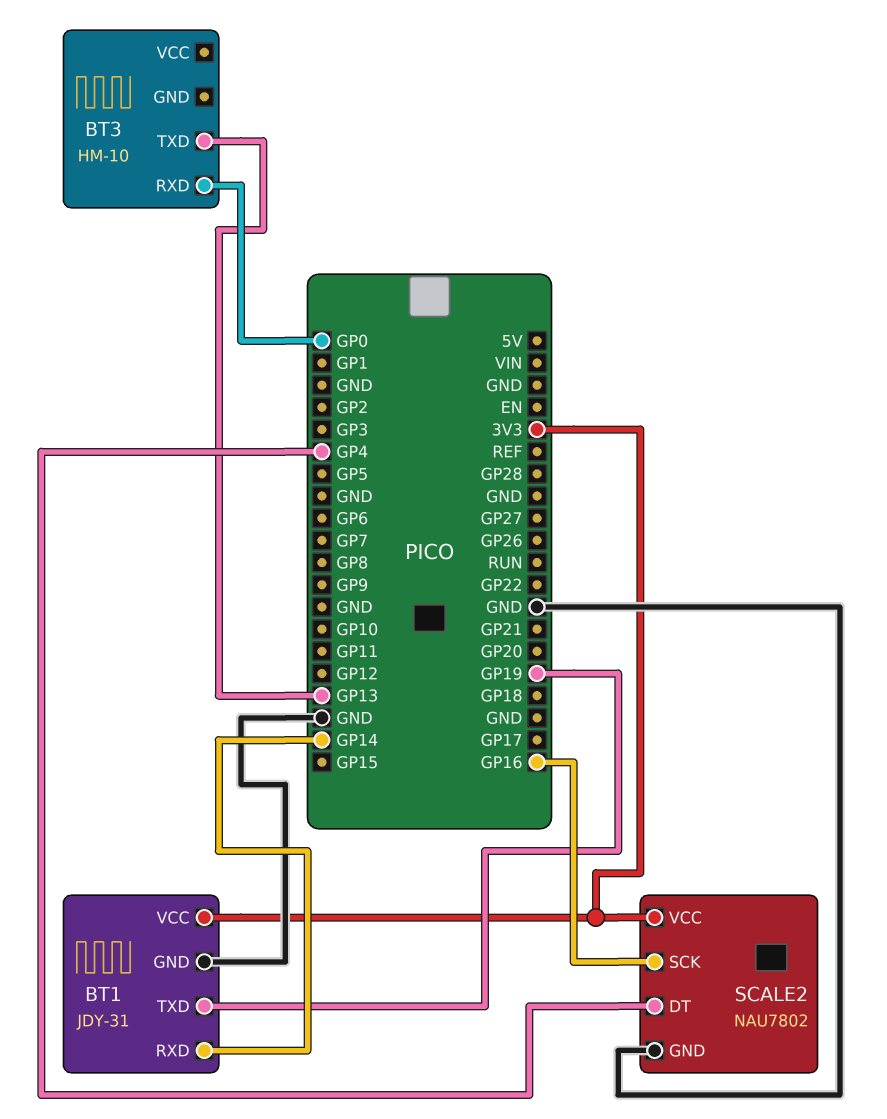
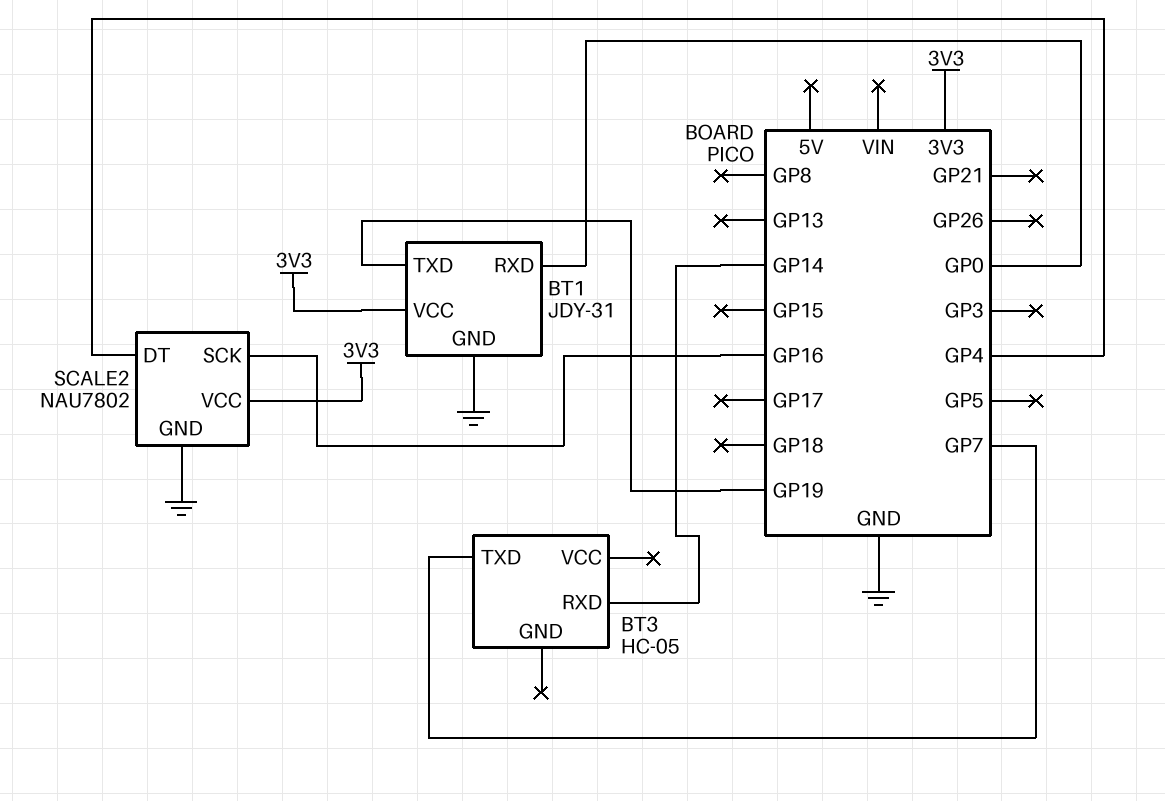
BT1 pin RXD: GP14 -> GP0
BT3: HM-10 -> HC-05
BT3 pin RXD: GP0 -> GP14
BT3 pin TXD: GP13 -> GP7

